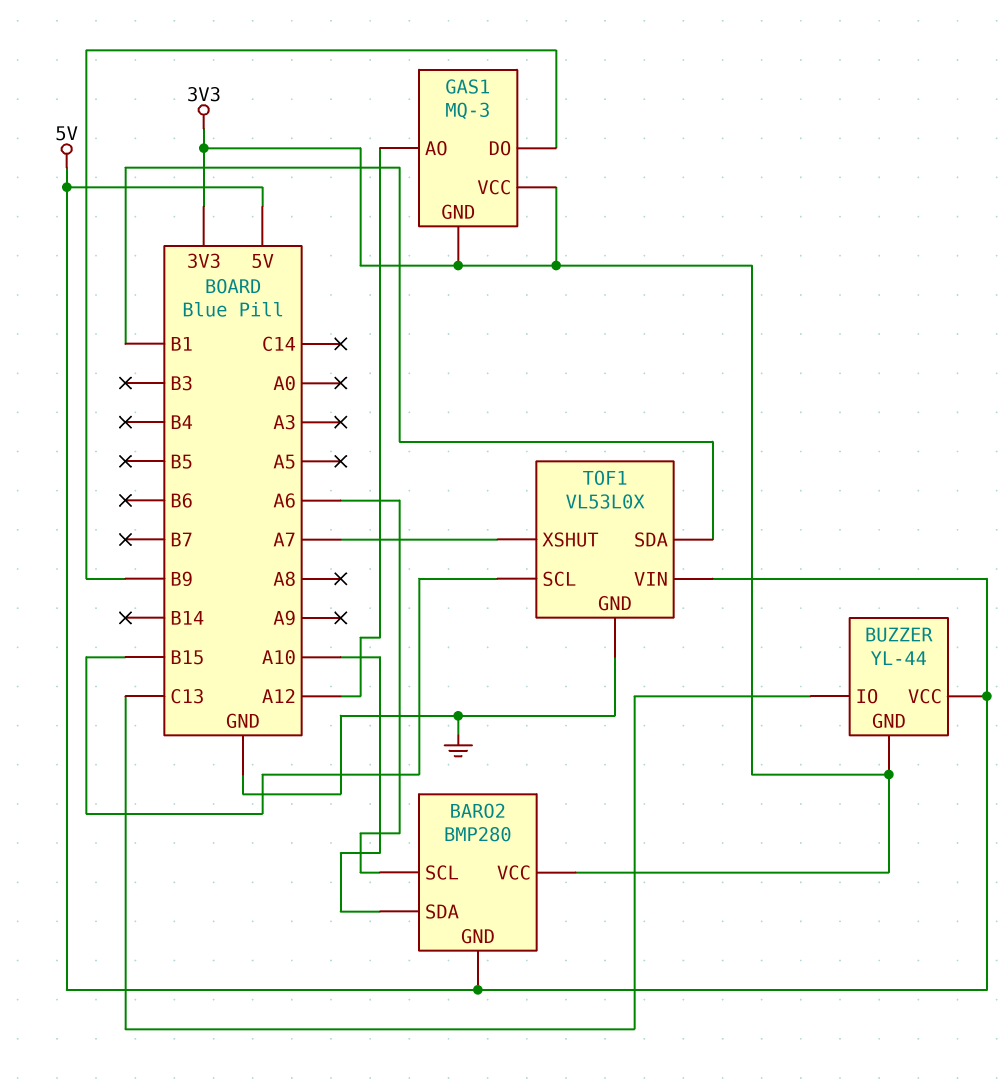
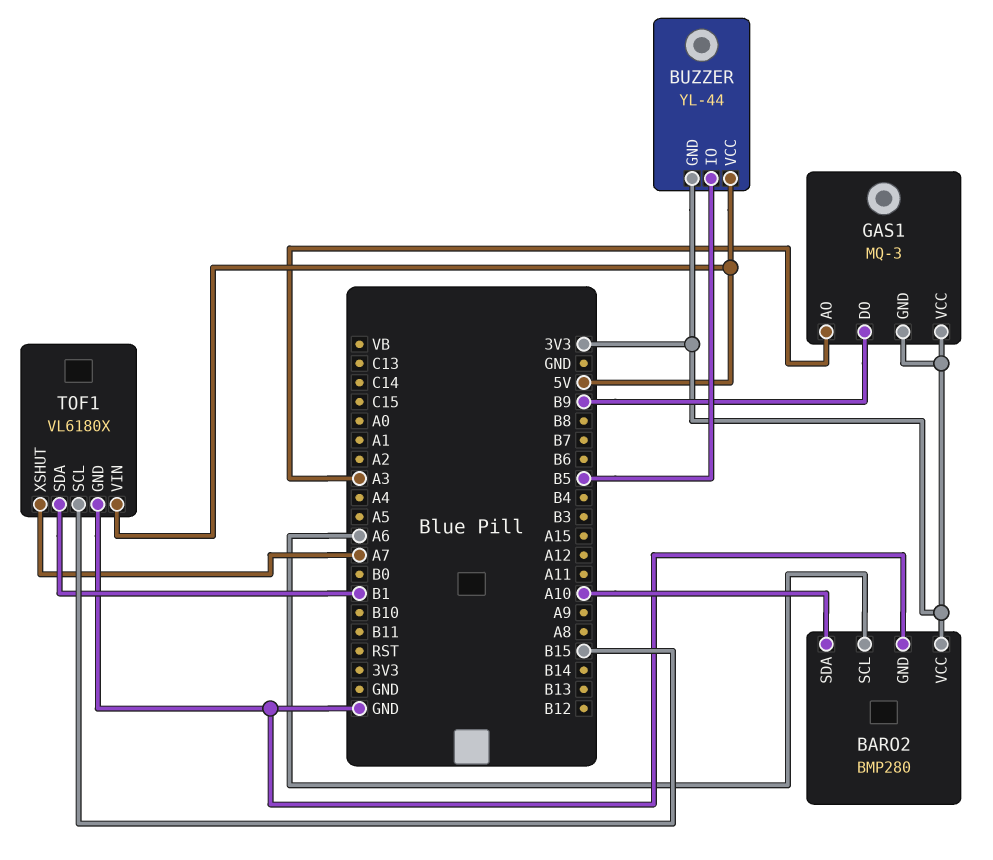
BARO2 pin GND: 5V -> GND
BUZZER pin IO: C13 -> B5
GAS1 pin AO: A12 -> A3
TOF1: VL53L0X -> VL6180X

